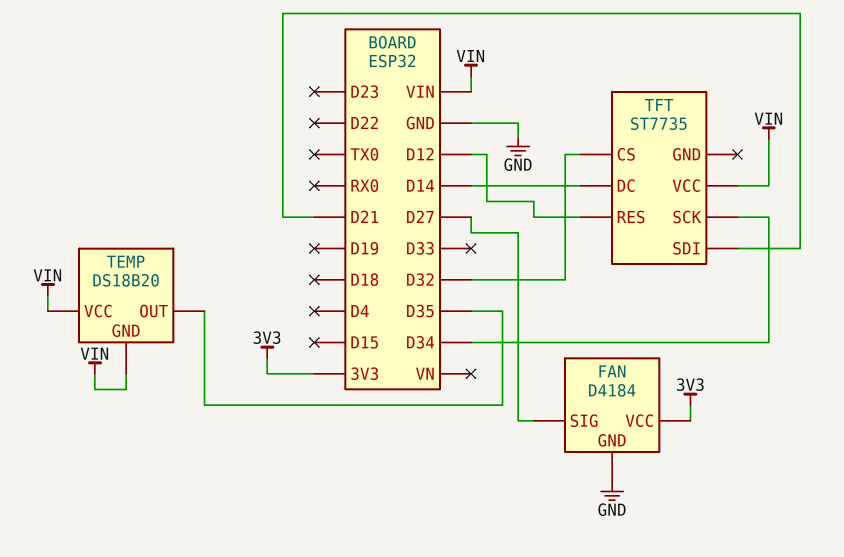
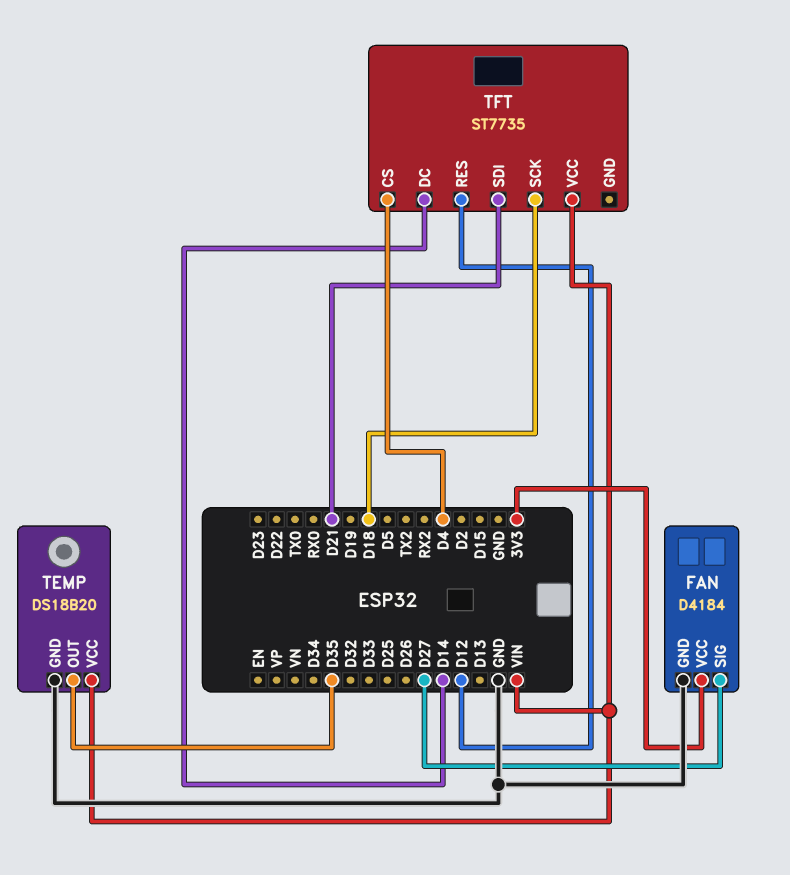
TEMP pin GND: VIN -> GND
TFT pin CS: D32 -> D4
TFT pin SCK: D34 -> D18

